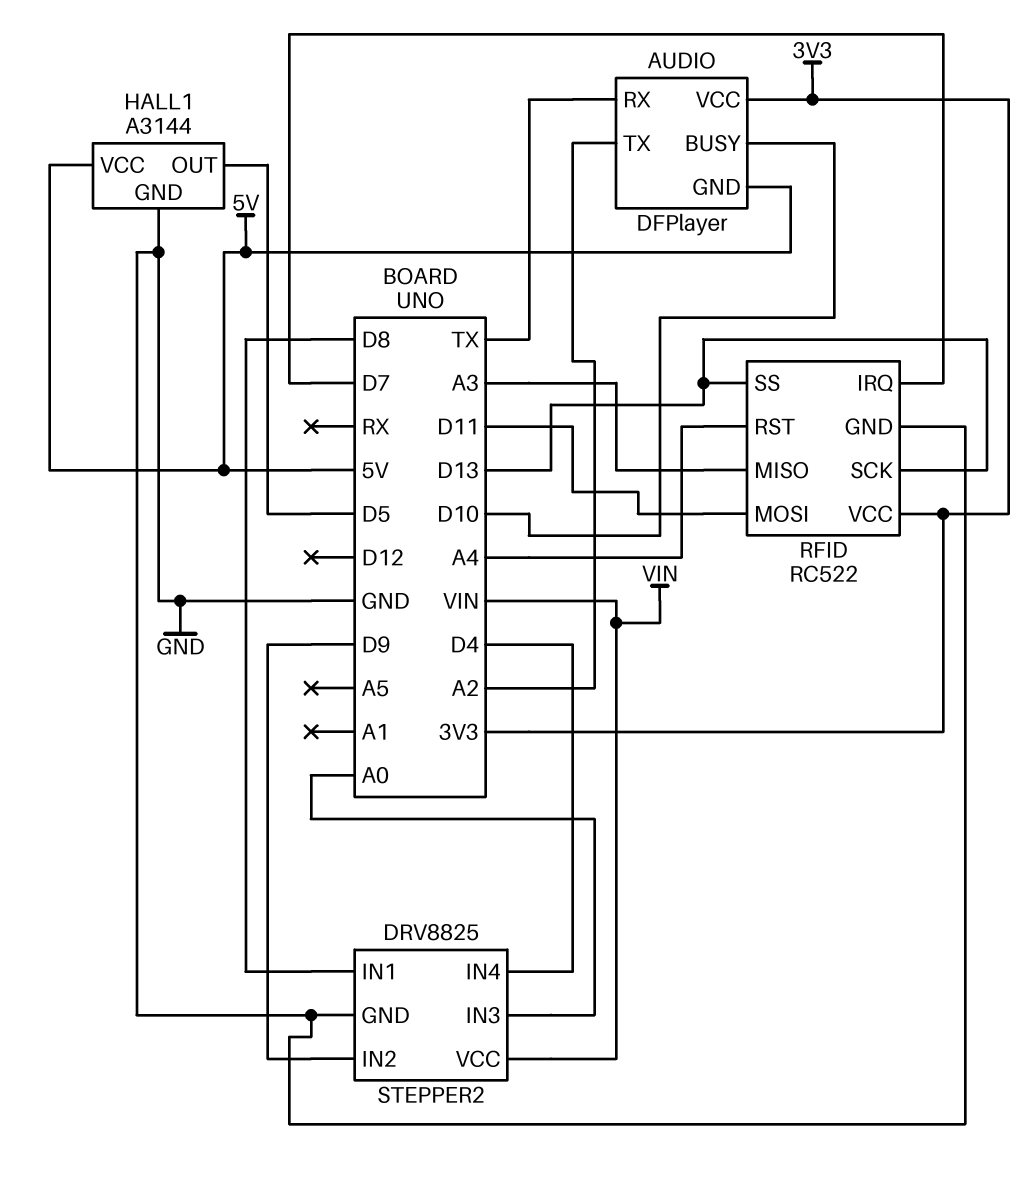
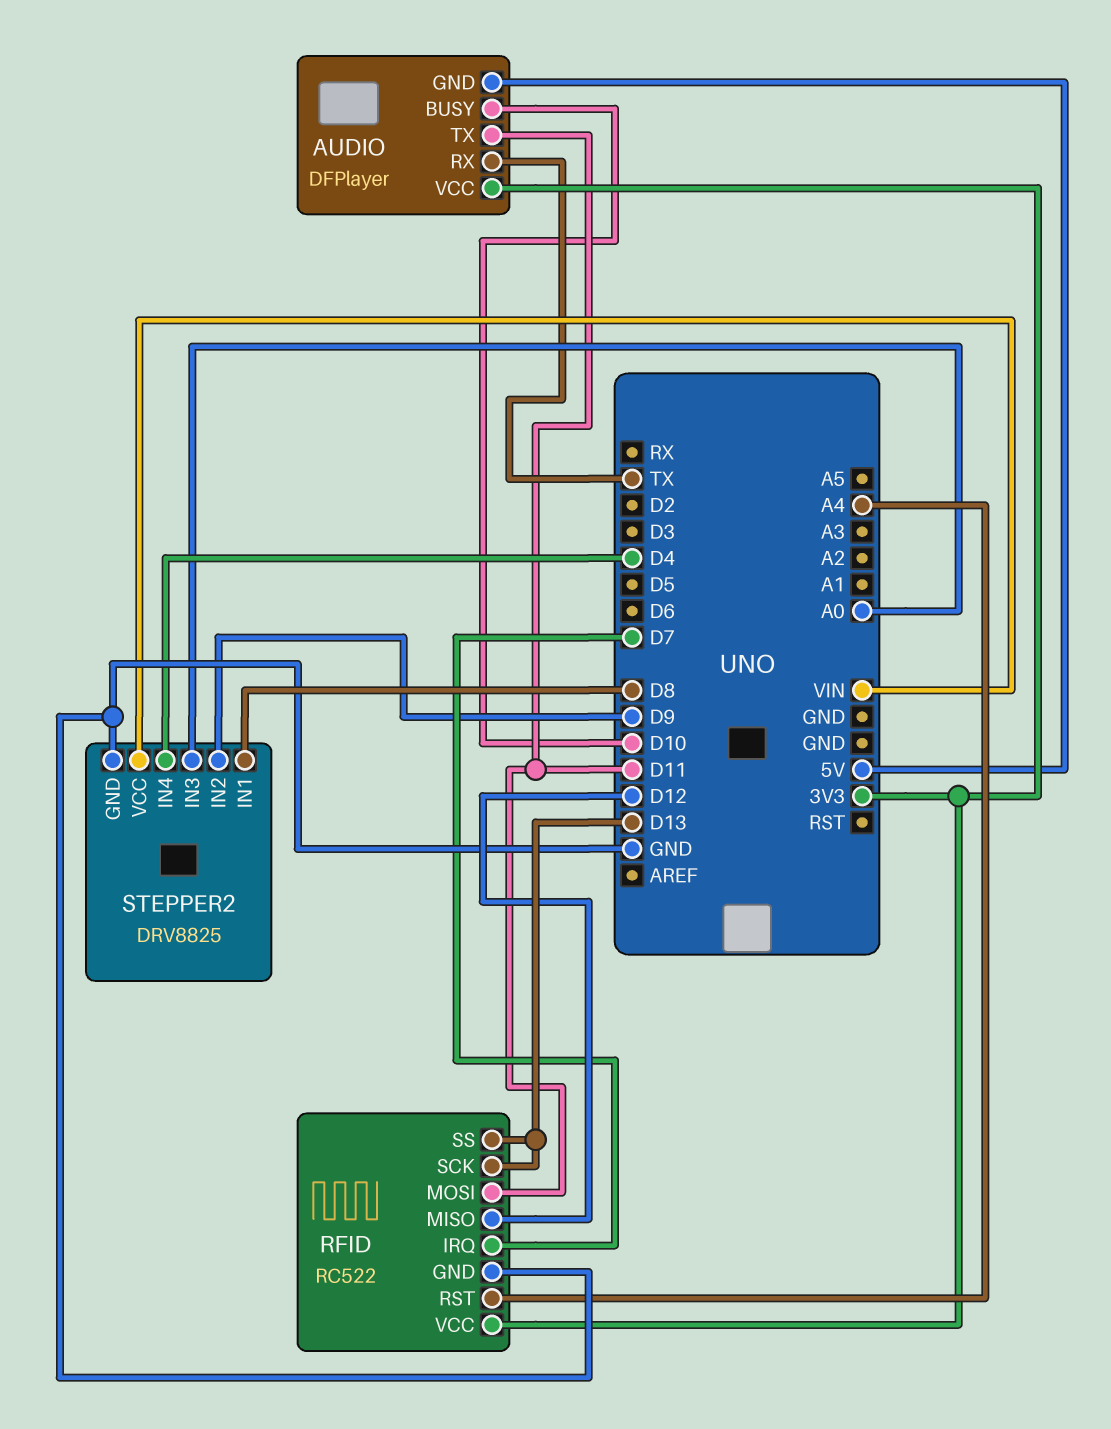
AUDIO pin TX: A2 -> D11
HALL1: A3144 -> none
HALL1 pin GND: GND -> none
HALL1 pin OUT: D5 -> none
HALL1 pin VCC: 5V -> none
RFID pin MISO: A3 -> D12

